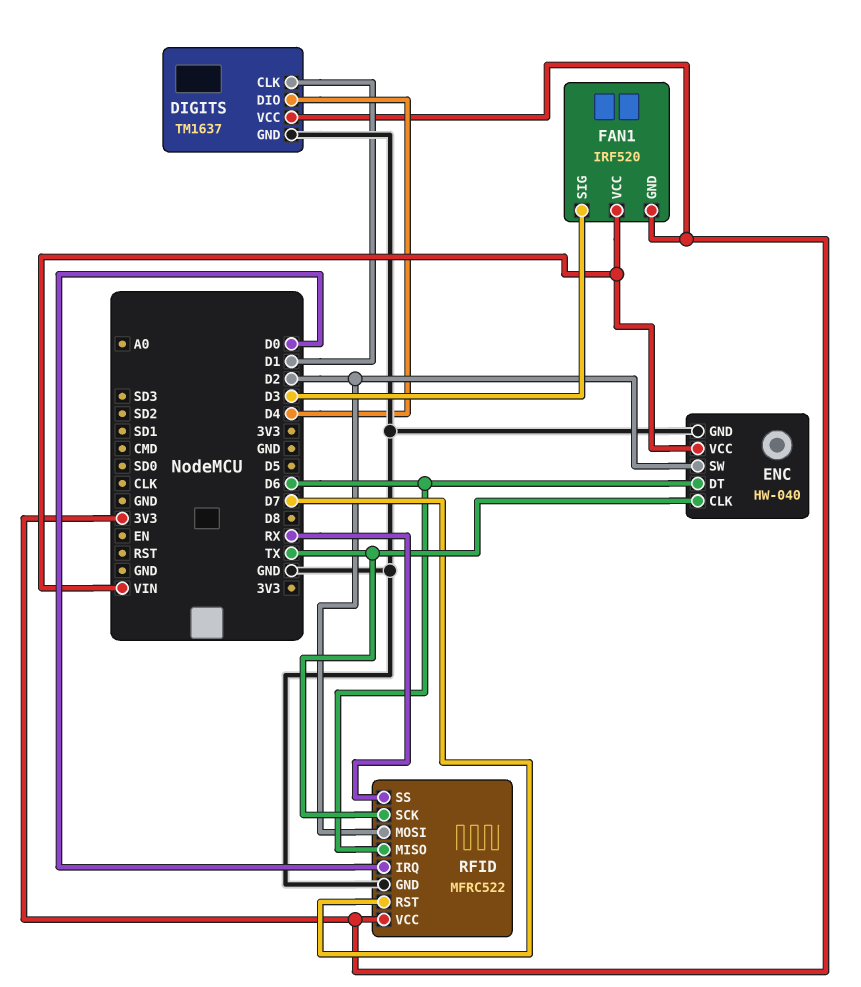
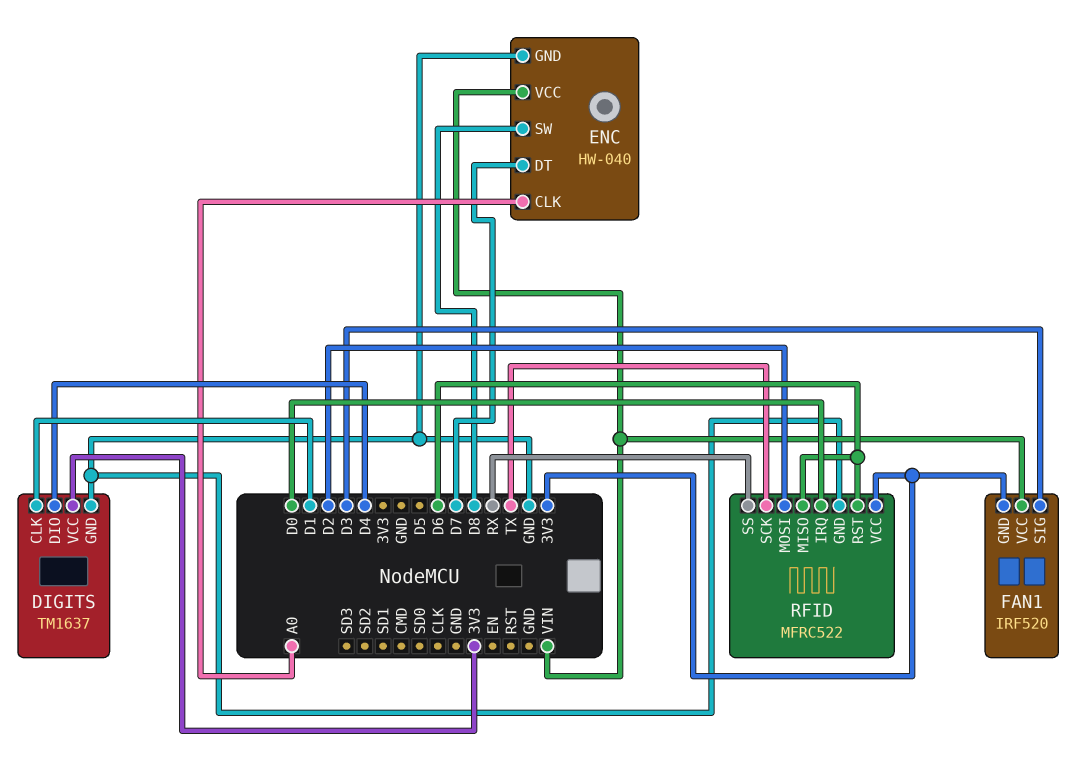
ENC pin CLK: TX -> A0
ENC pin DT: D6 -> D7
ENC pin SW: D2 -> D8
RFID pin RST: D7 -> D6

